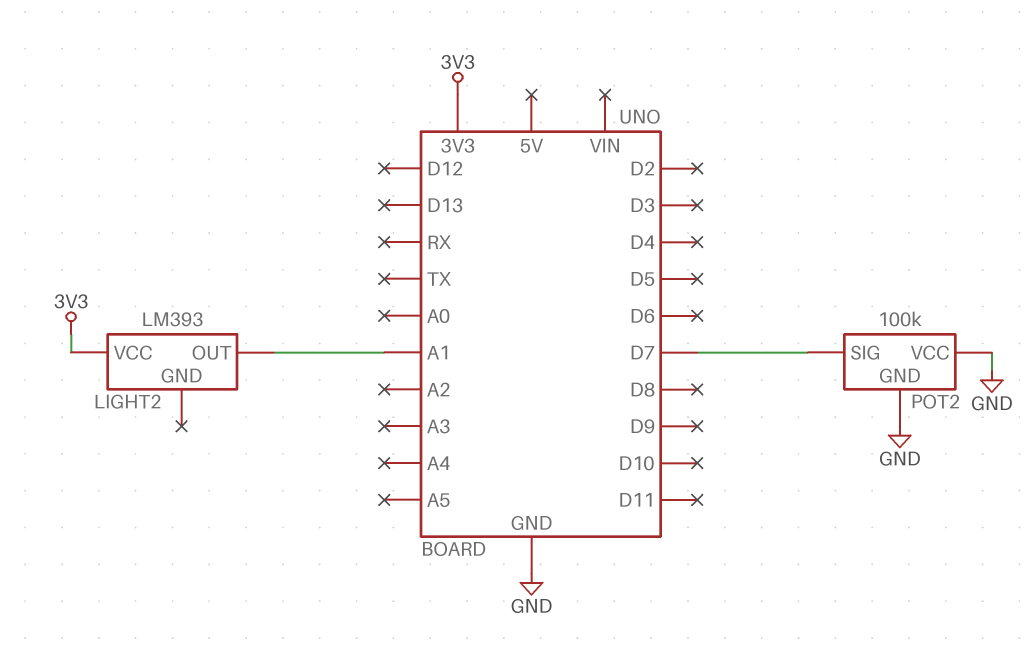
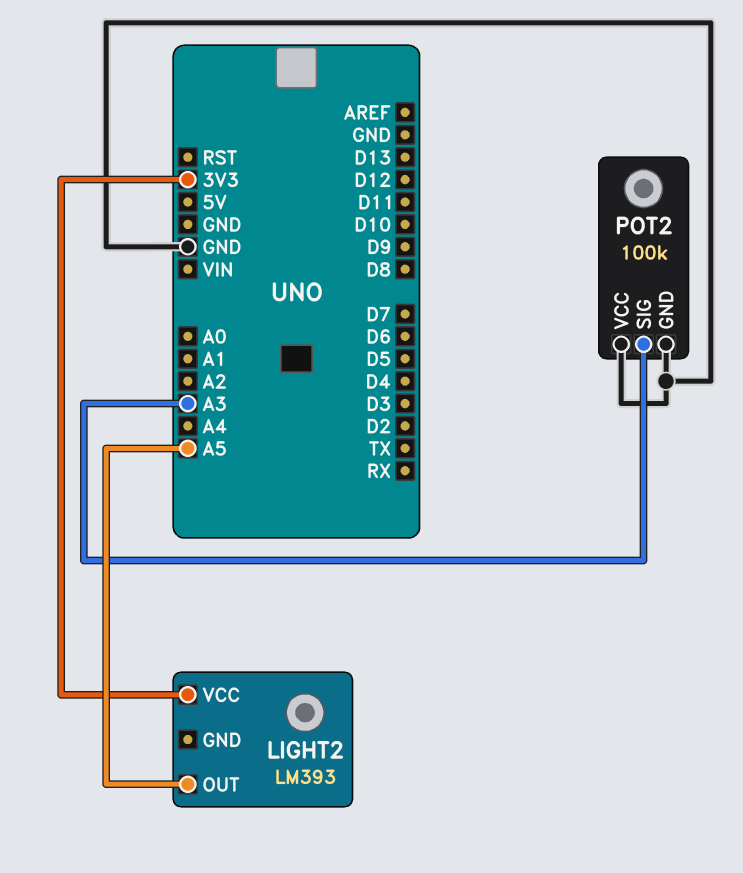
LIGHT2 pin OUT: A1 -> A5
POT2 pin SIG: D7 -> A3

